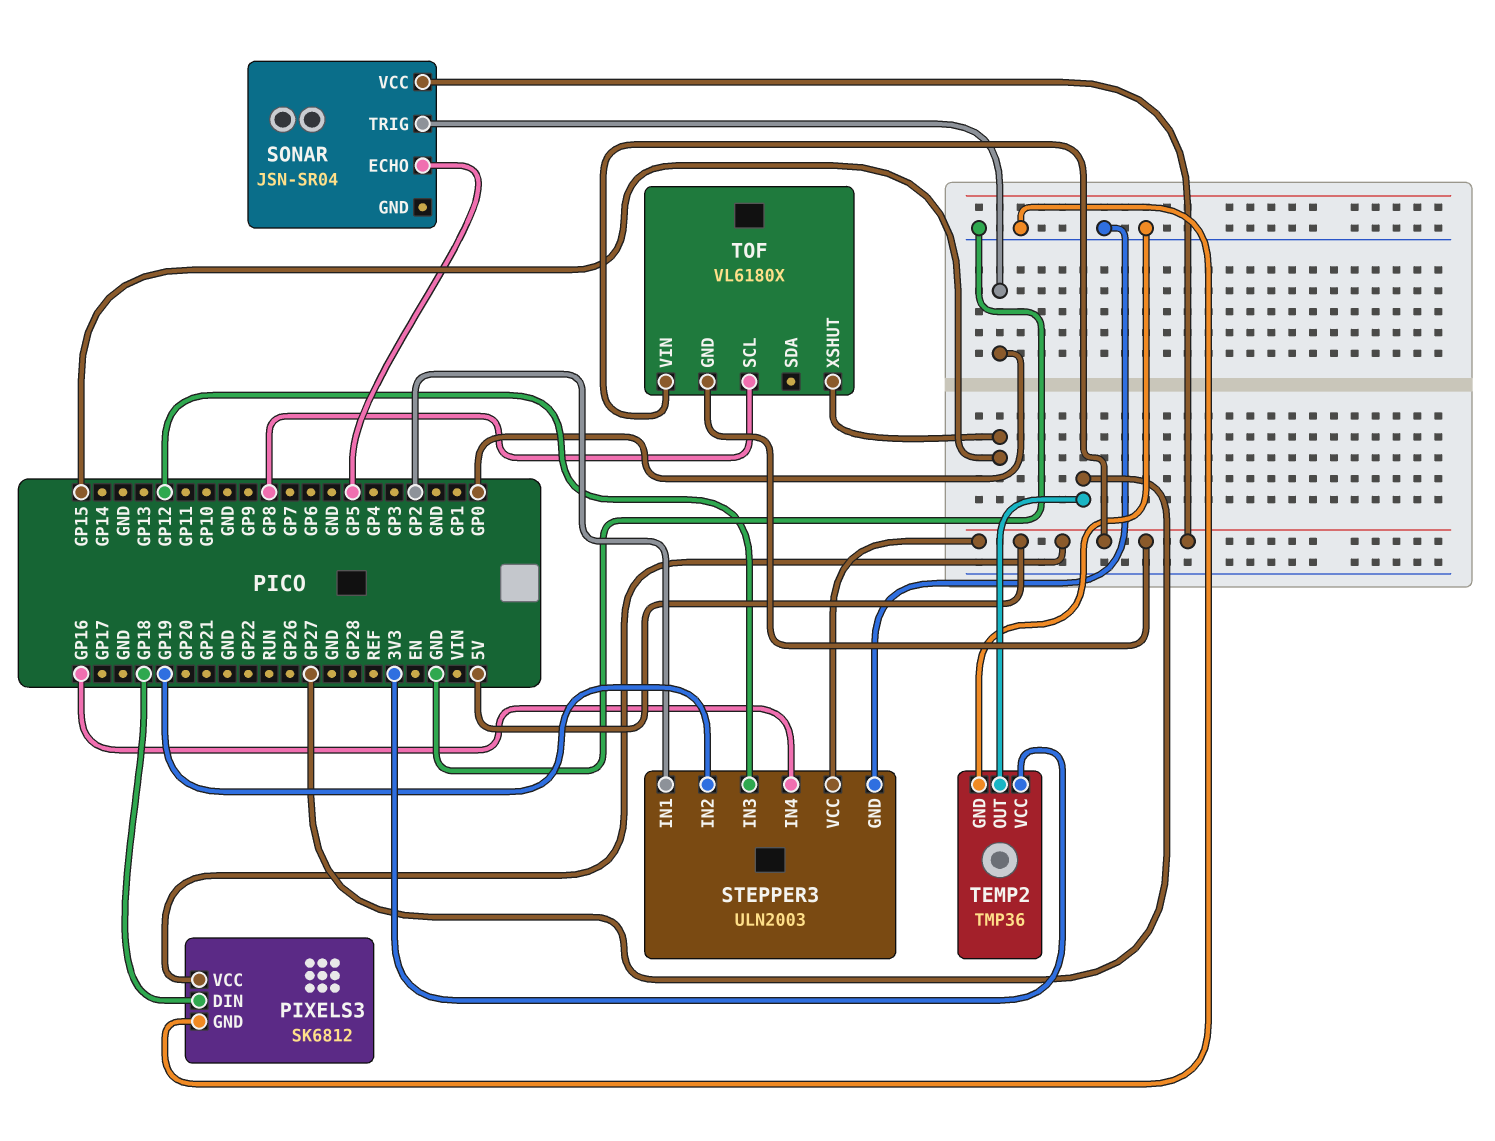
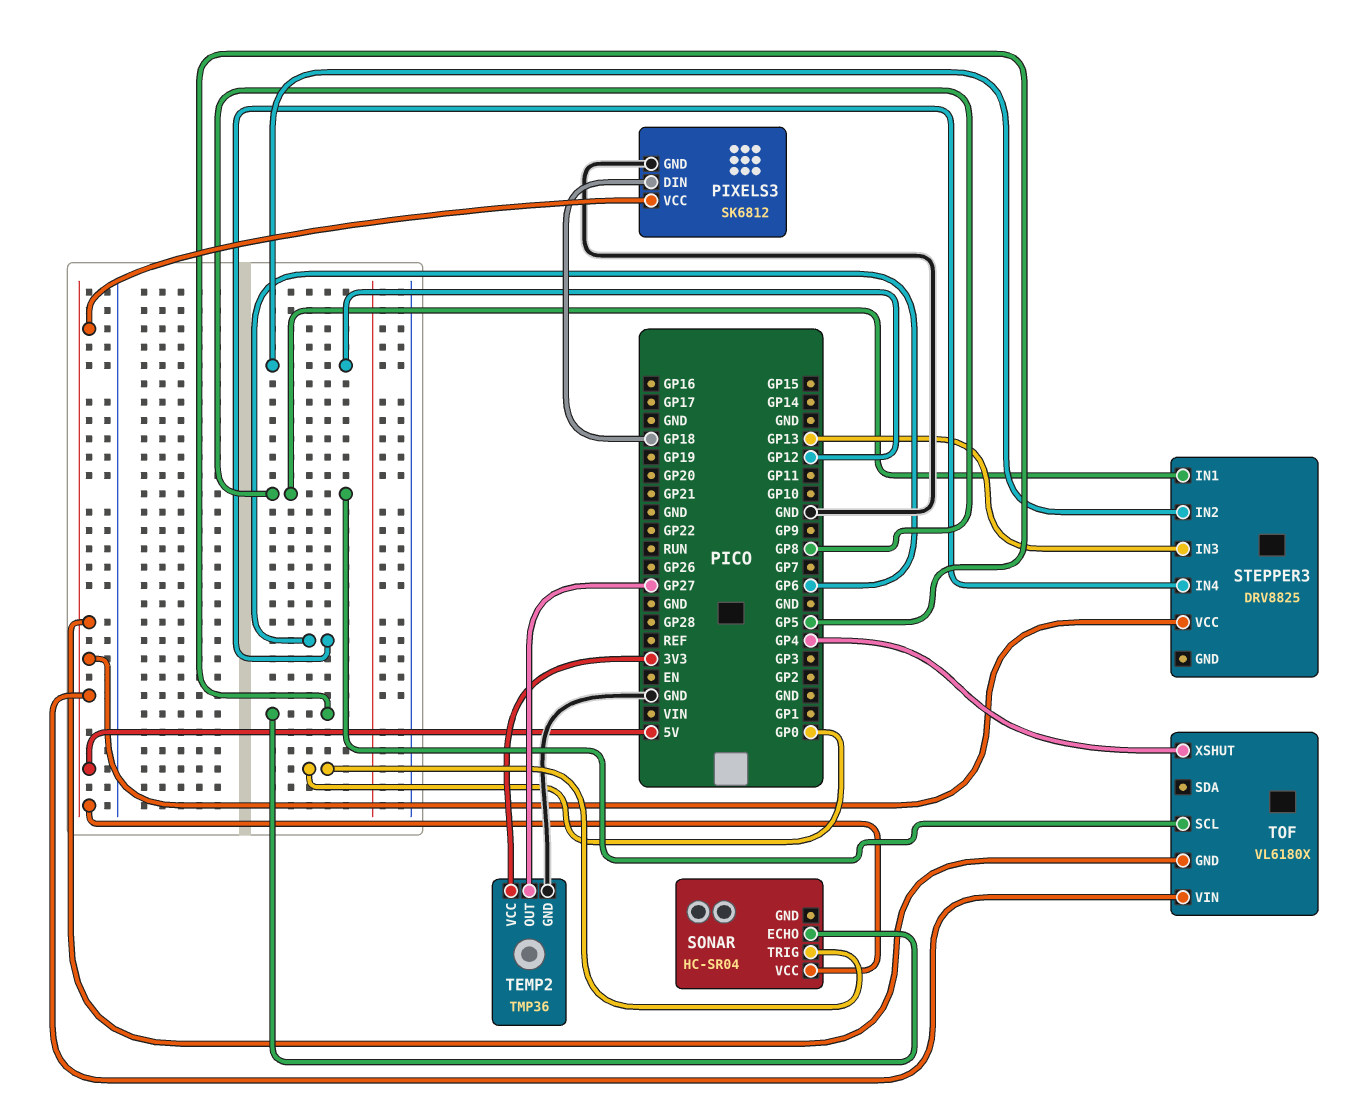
SONAR: JSN-SR04 -> HC-SR04
STEPPER3: ULN2003 -> DRV8825
STEPPER3 pin GND: GND -> none
STEPPER3 pin IN1: GP2 -> GP8
STEPPER3 pin IN2: GP19 -> GP12
STEPPER3 pin IN3: GP12 -> GP13
STEPPER3 pin IN4: GP16 -> GP6
TOF pin XSHUT: GP15 -> GP4

